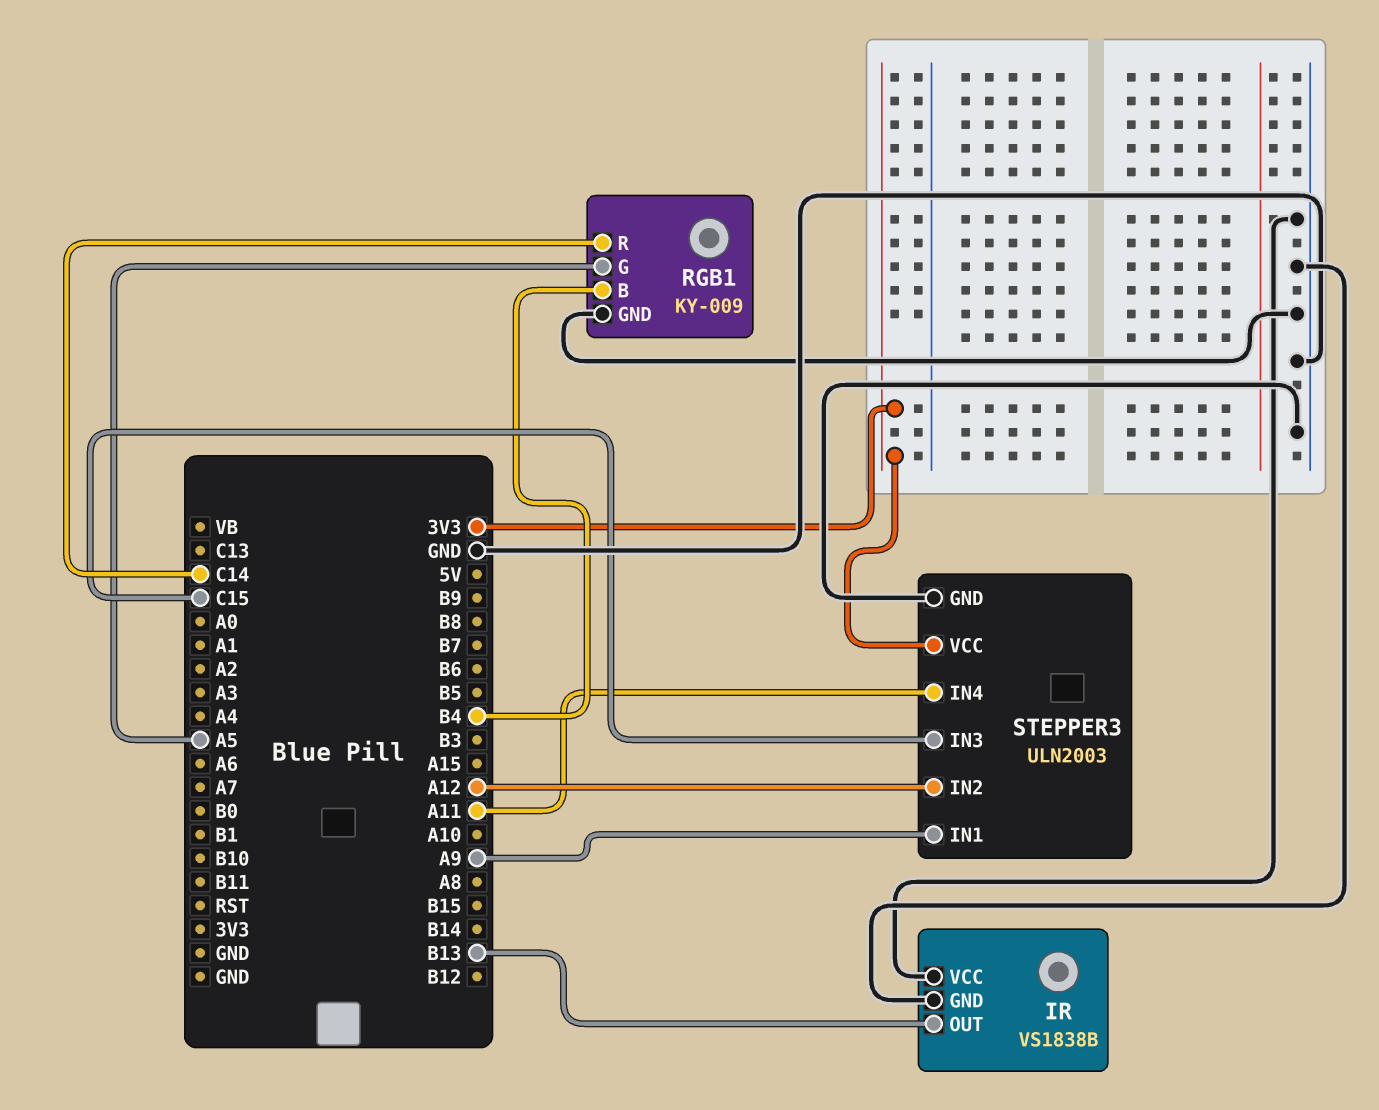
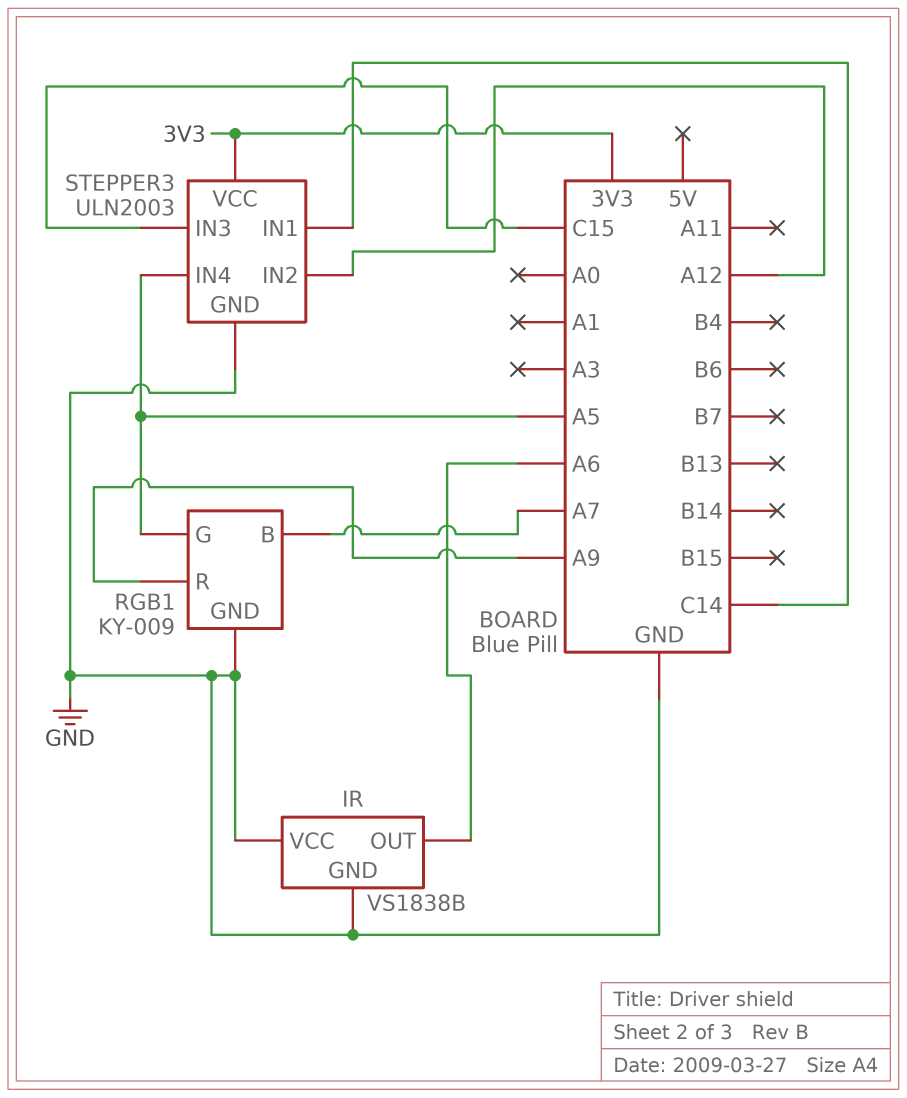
IR pin OUT: B13 -> A6
RGB1 pin B: B4 -> A7
RGB1 pin R: C14 -> A9
STEPPER3 pin IN1: A9 -> C14
STEPPER3 pin IN4: A11 -> A5

